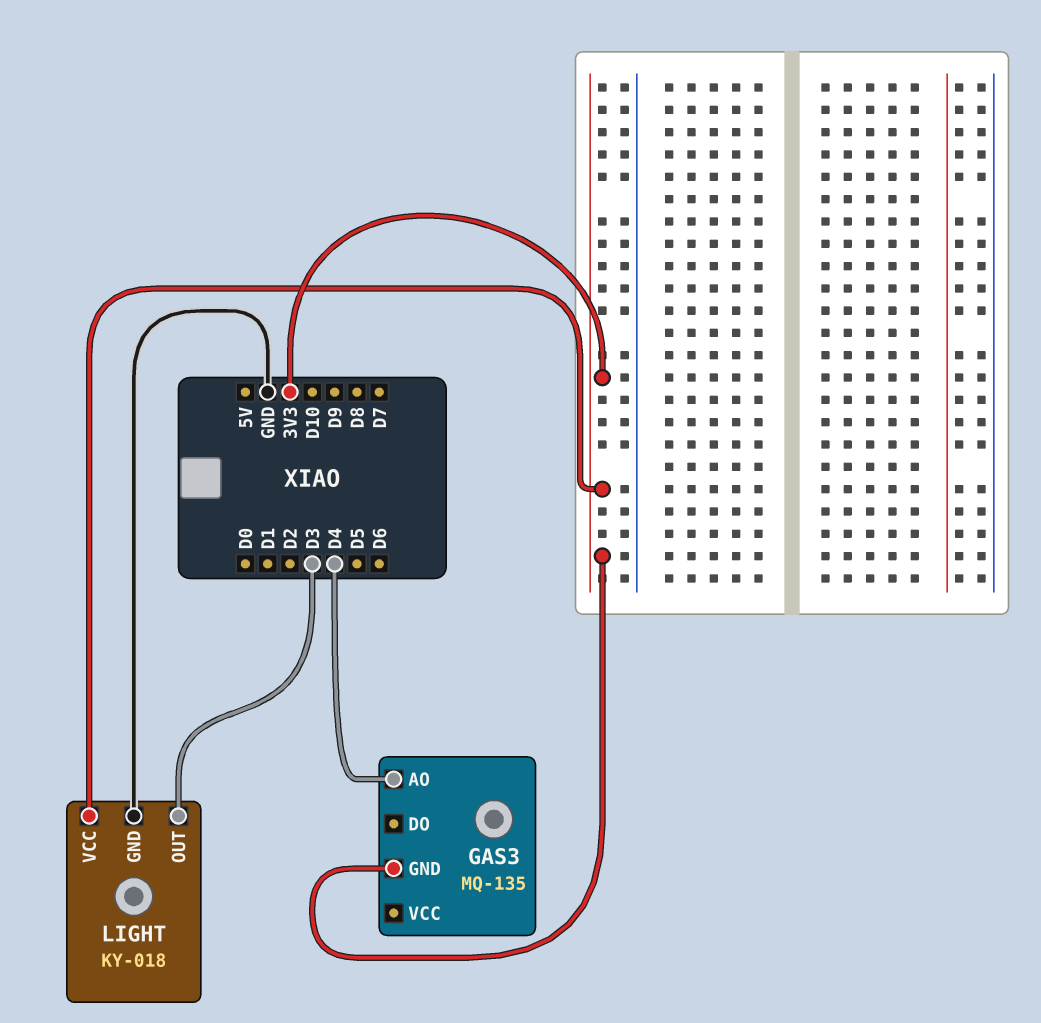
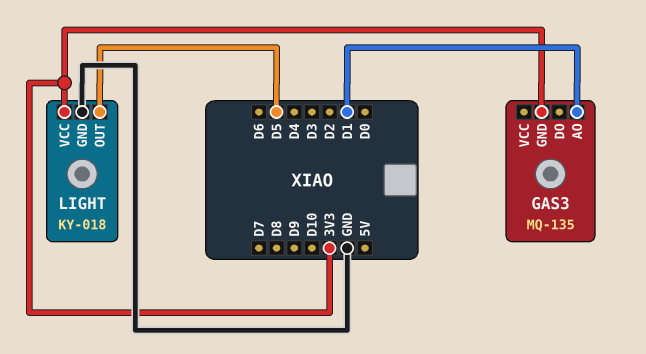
GAS3 pin AO: D4 -> D1
LIGHT pin OUT: D3 -> D5

